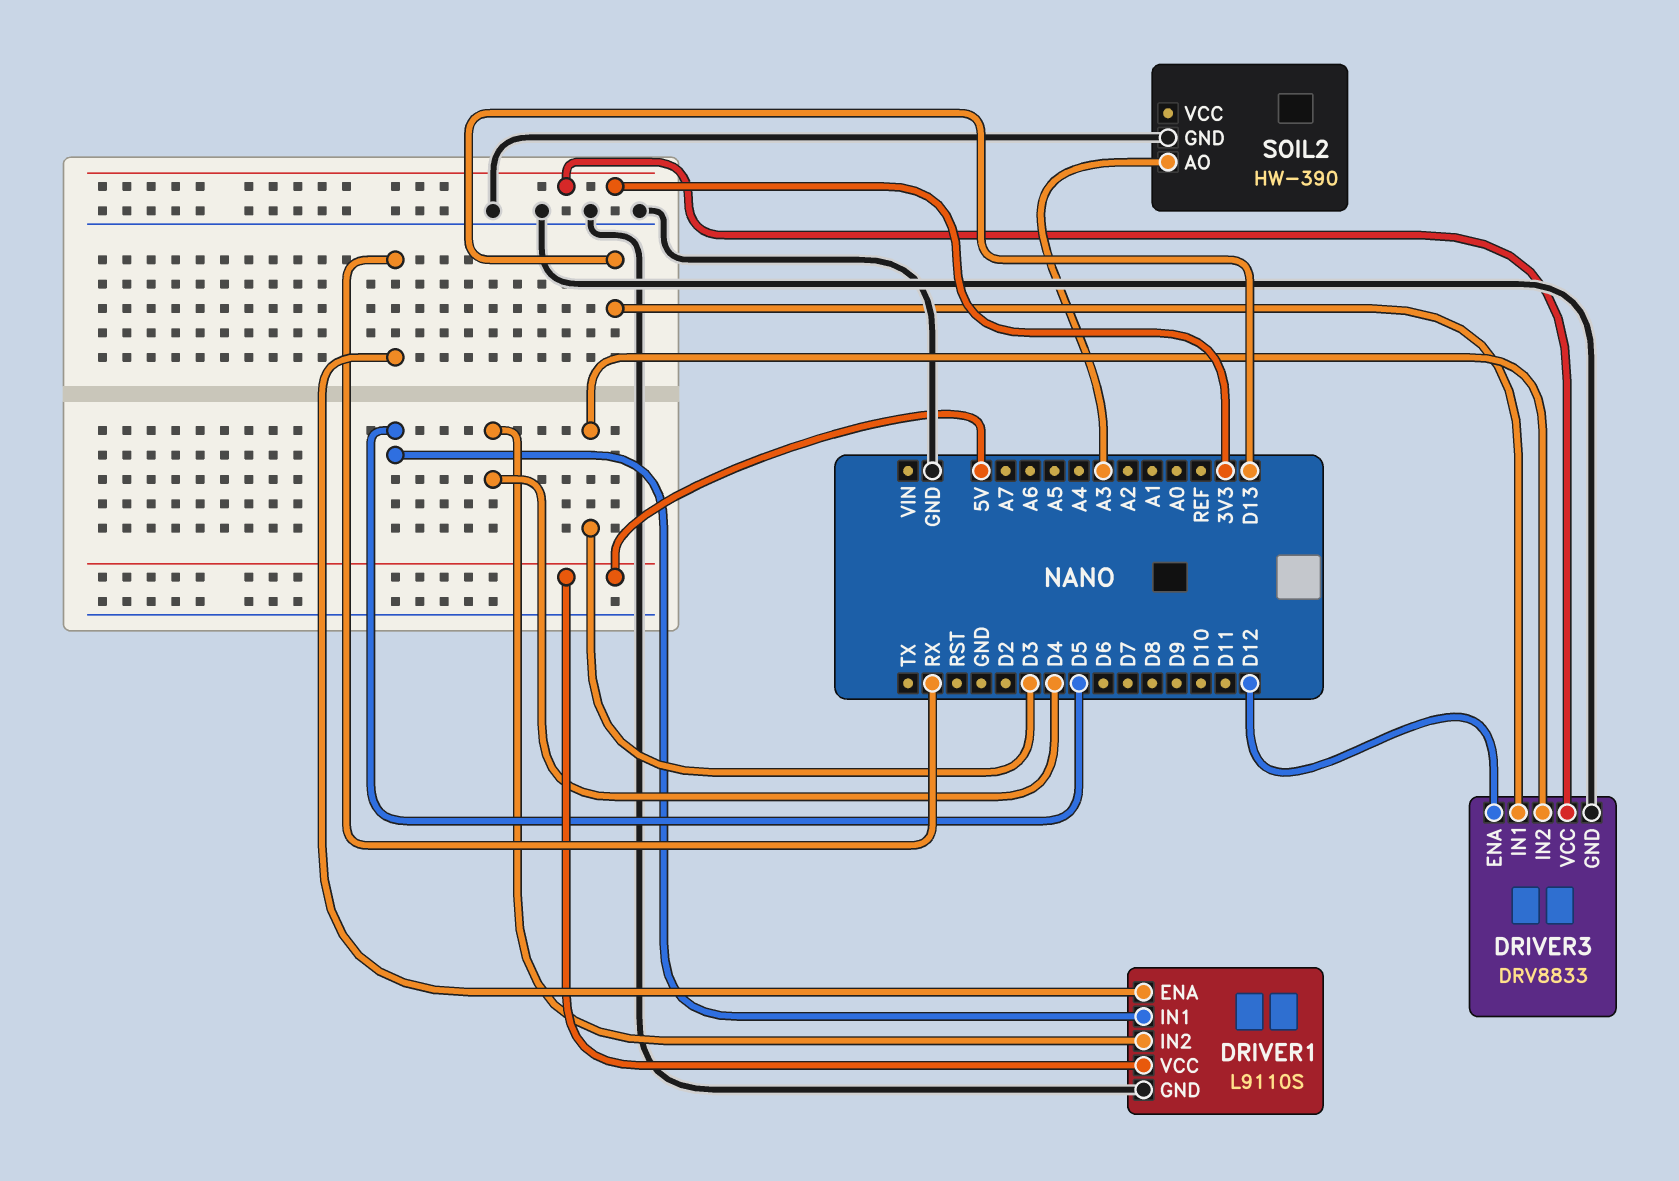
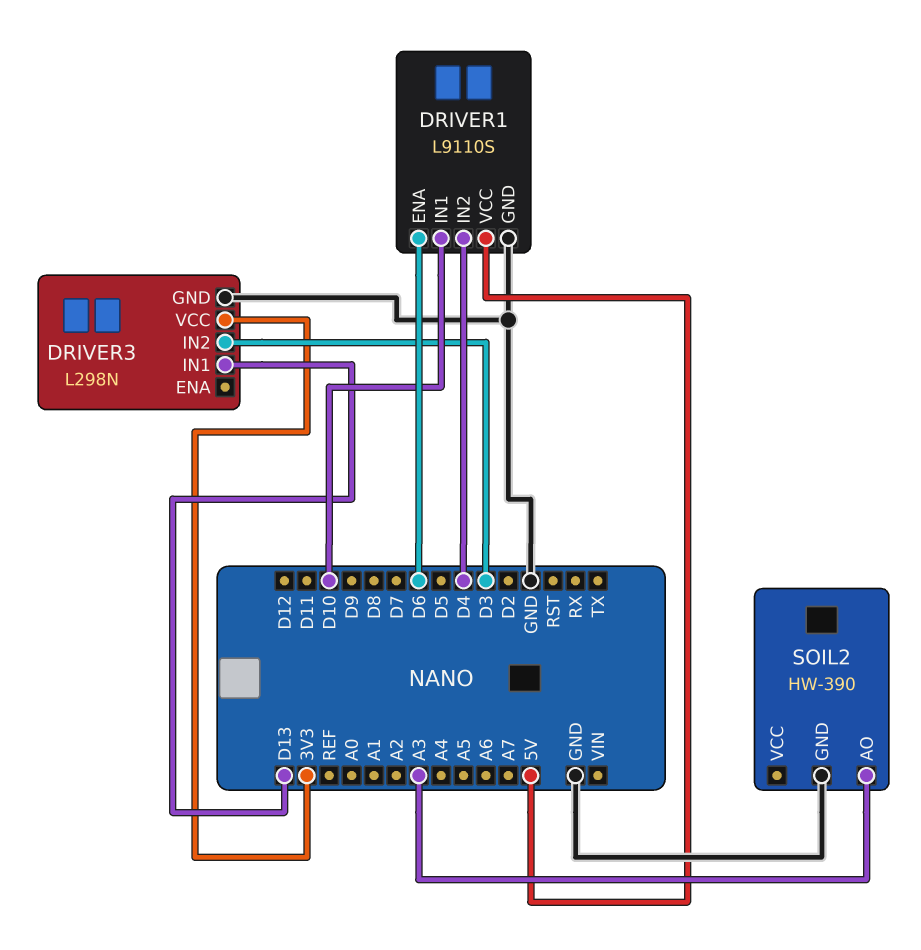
DRIVER1 pin ENA: RX -> D6
DRIVER1 pin IN1: D5 -> D10
DRIVER3: DRV8833 -> L298N
DRIVER3 pin ENA: D12 -> none

